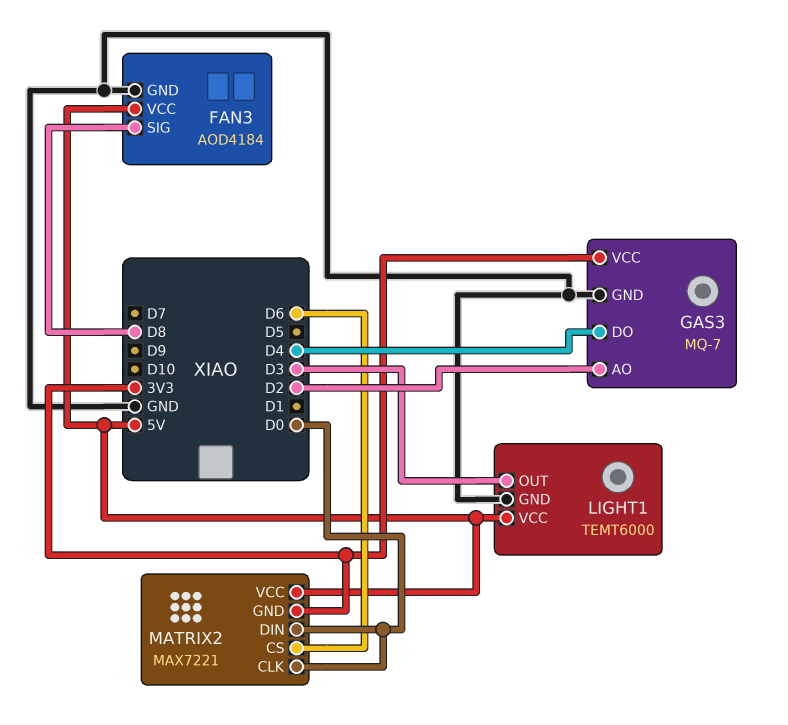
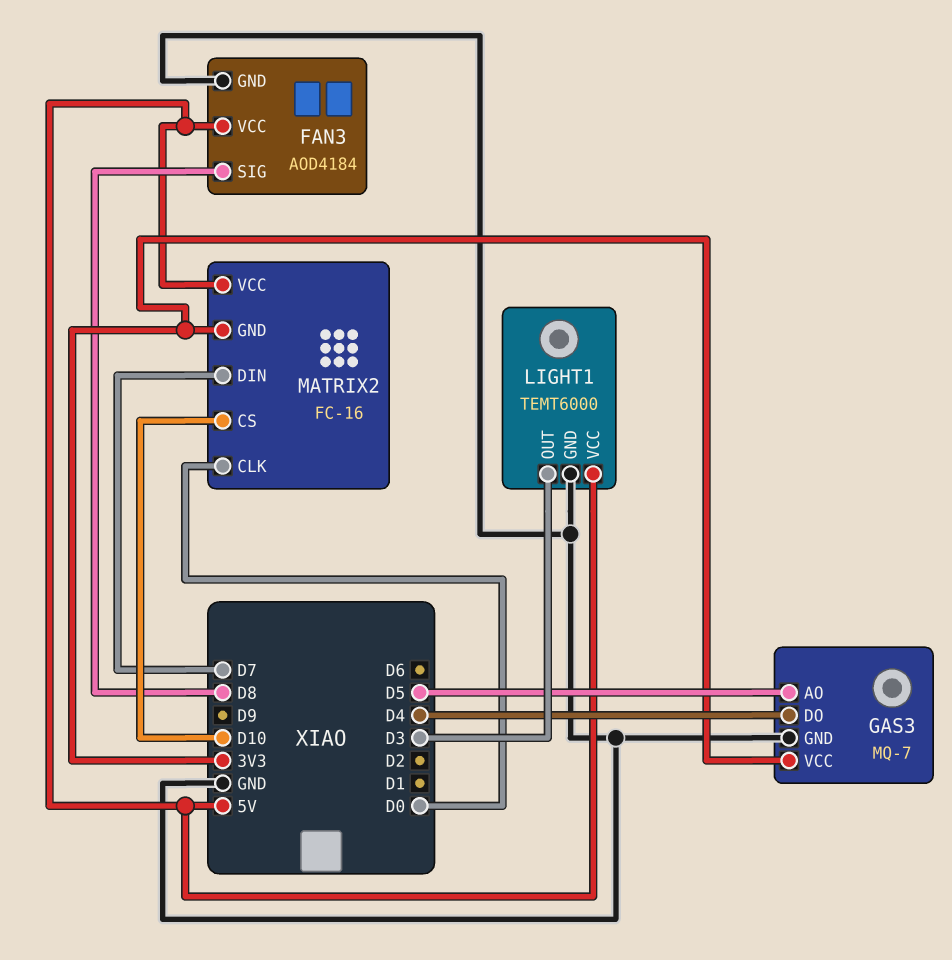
GAS3 pin AO: D2 -> D5
MATRIX2: MAX7221 -> FC-16
MATRIX2 pin CS: D6 -> D10
MATRIX2 pin DIN: D0 -> D7

